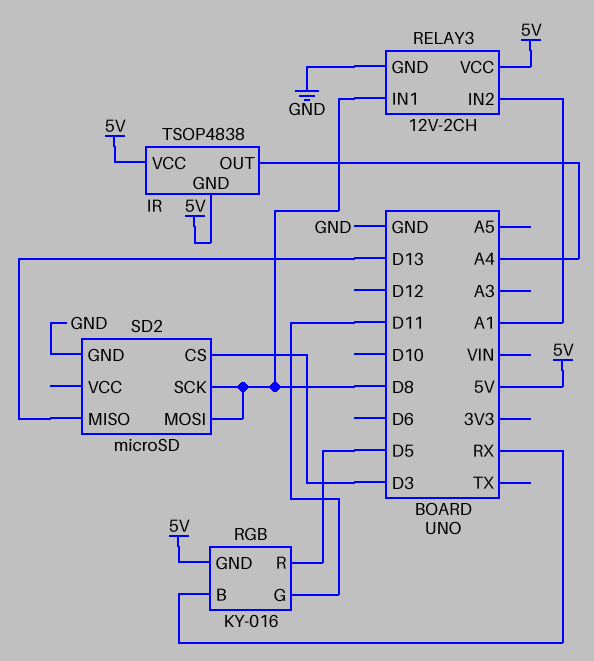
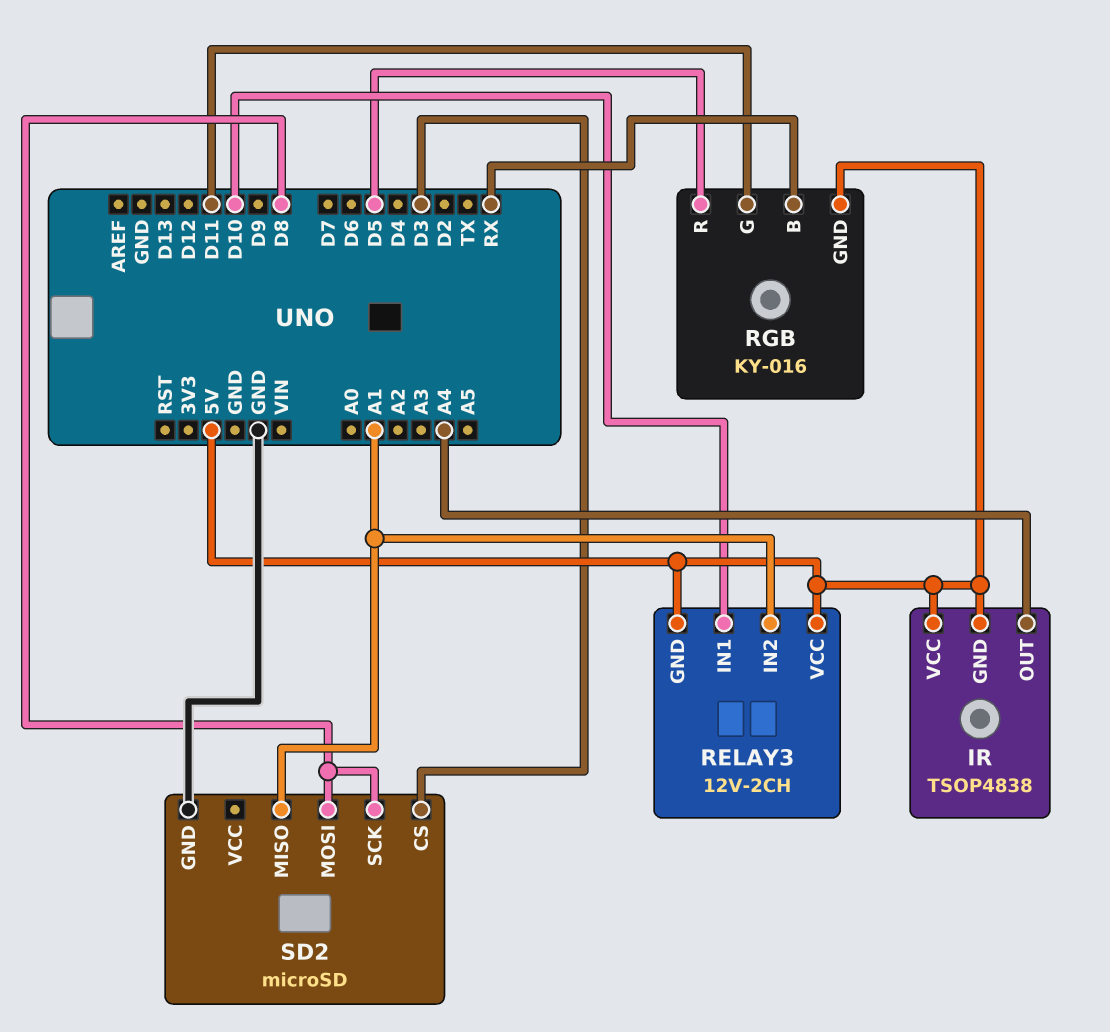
RELAY3 pin GND: GND -> 5V
RELAY3 pin IN1: D8 -> D10
SD2 pin MISO: D13 -> A1

